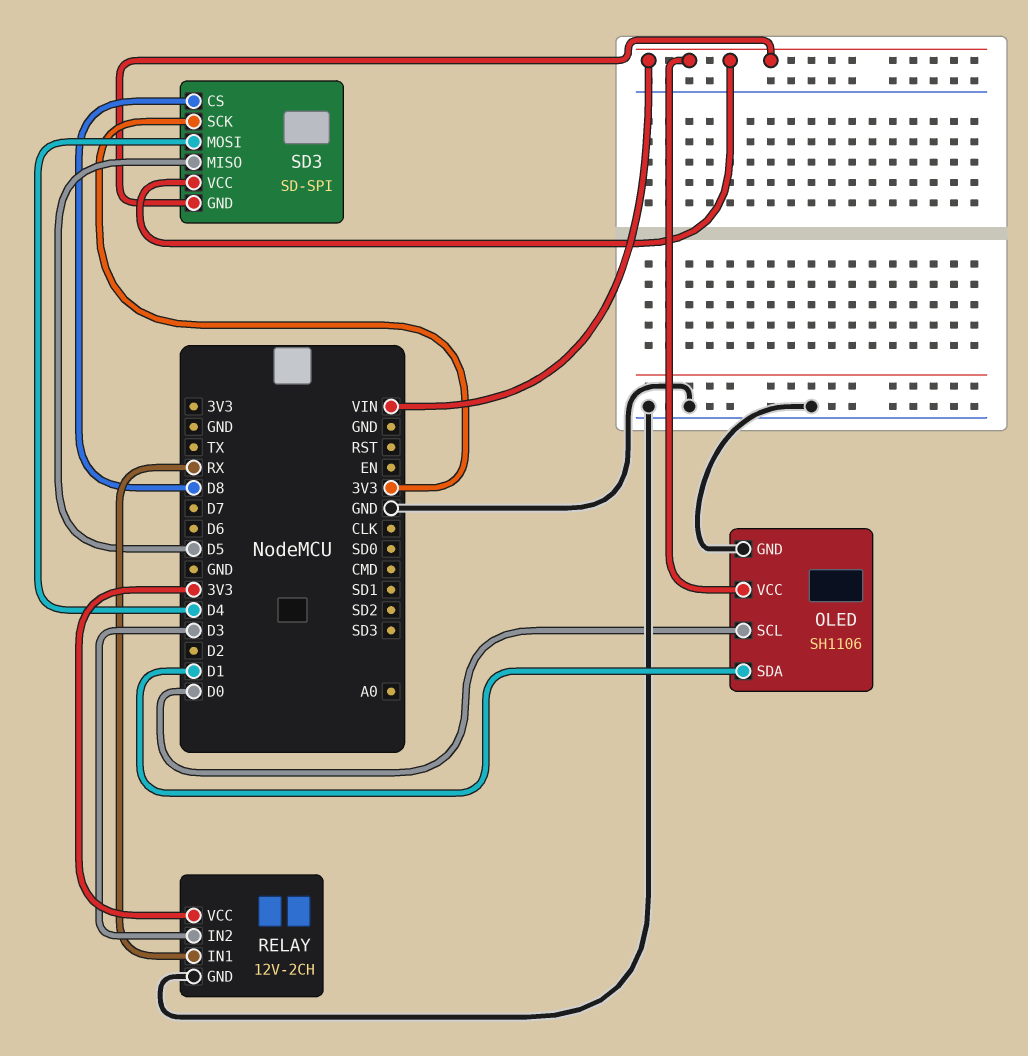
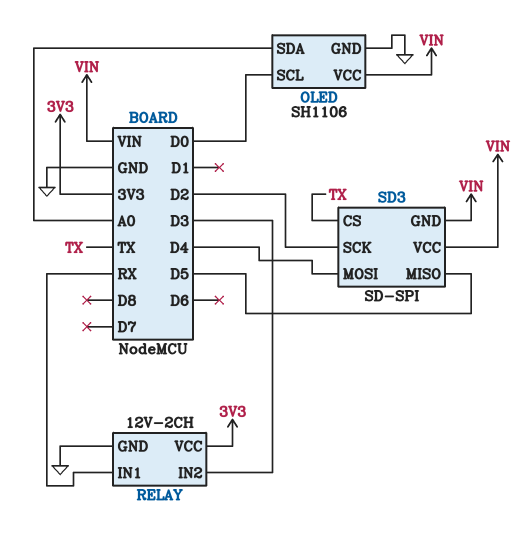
OLED pin SDA: D1 -> A0
SD3 pin CS: D8 -> TX
SD3 pin SCK: 3V3 -> D2

